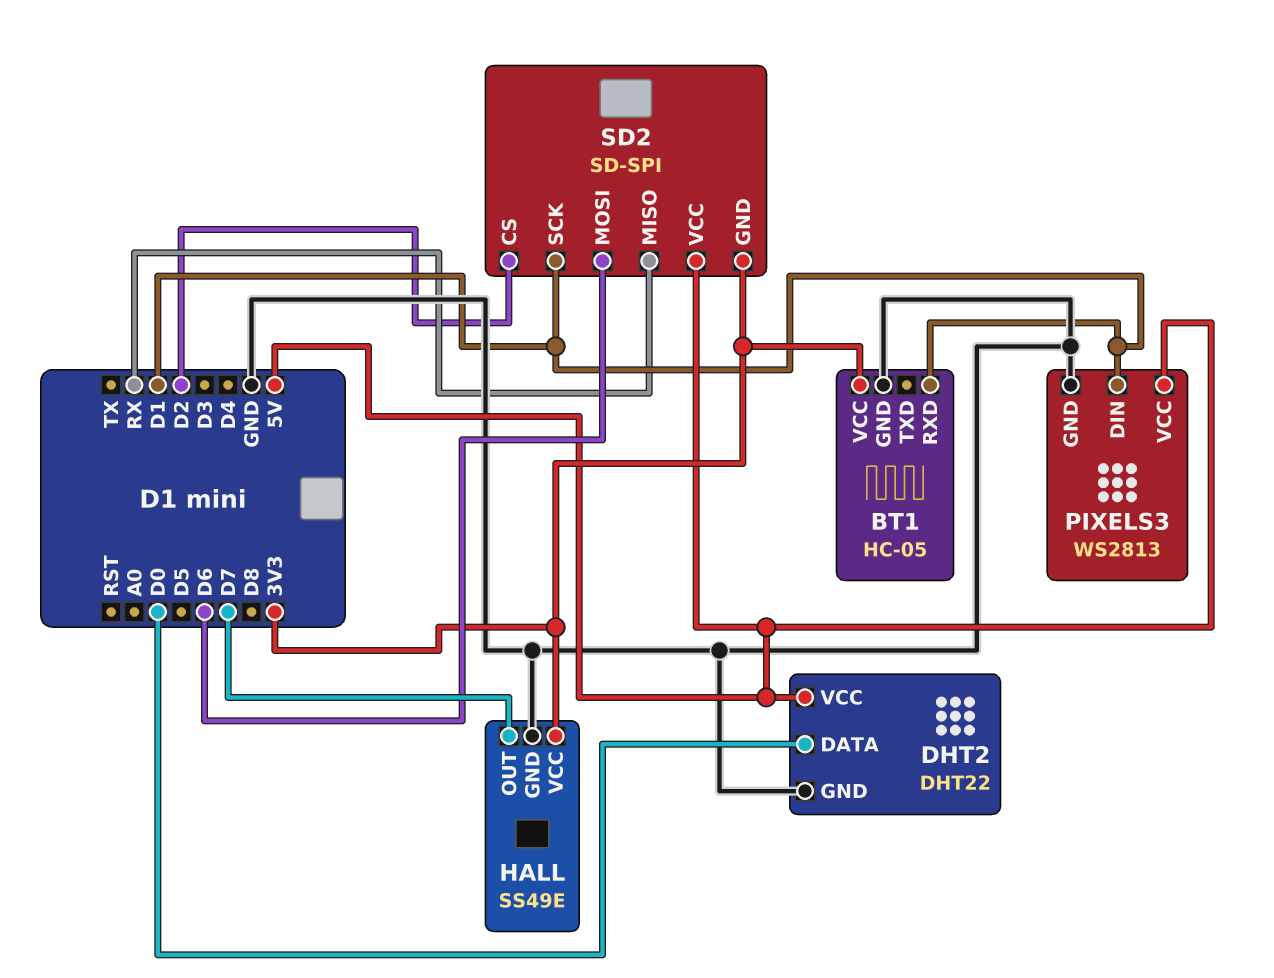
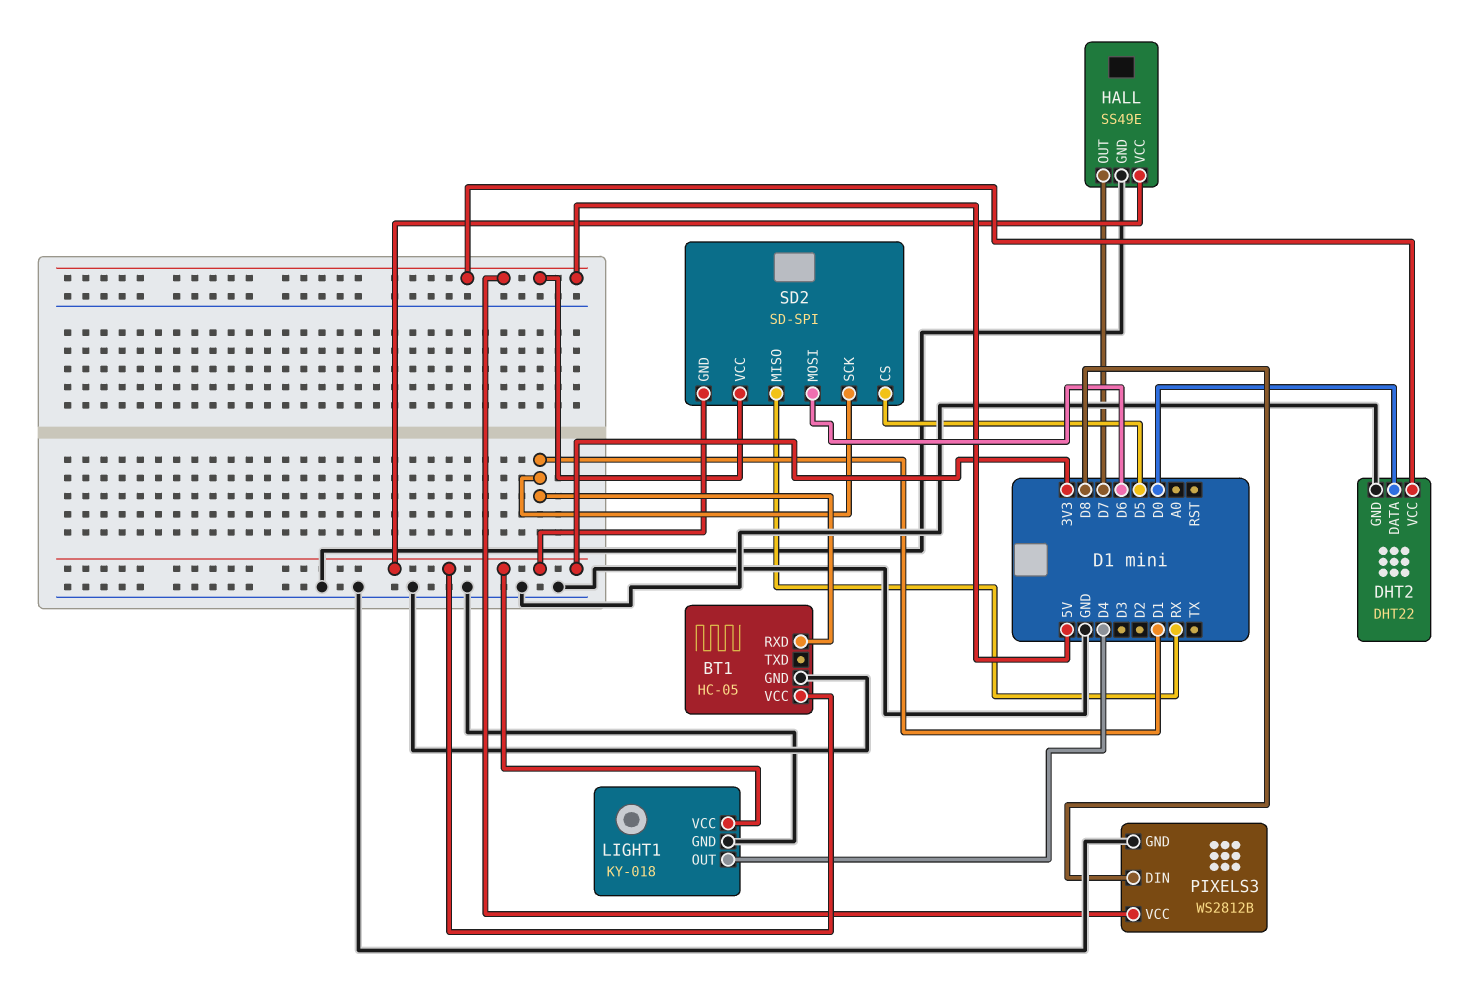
LIGHT1: none -> KY-018
LIGHT1 pin GND: none -> GND
LIGHT1 pin OUT: none -> D4
LIGHT1 pin VCC: none -> 3V3
PIXELS3: WS2813 -> WS2812B
PIXELS3 pin DIN: D1 -> D8
SD2 pin CS: D2 -> D5

